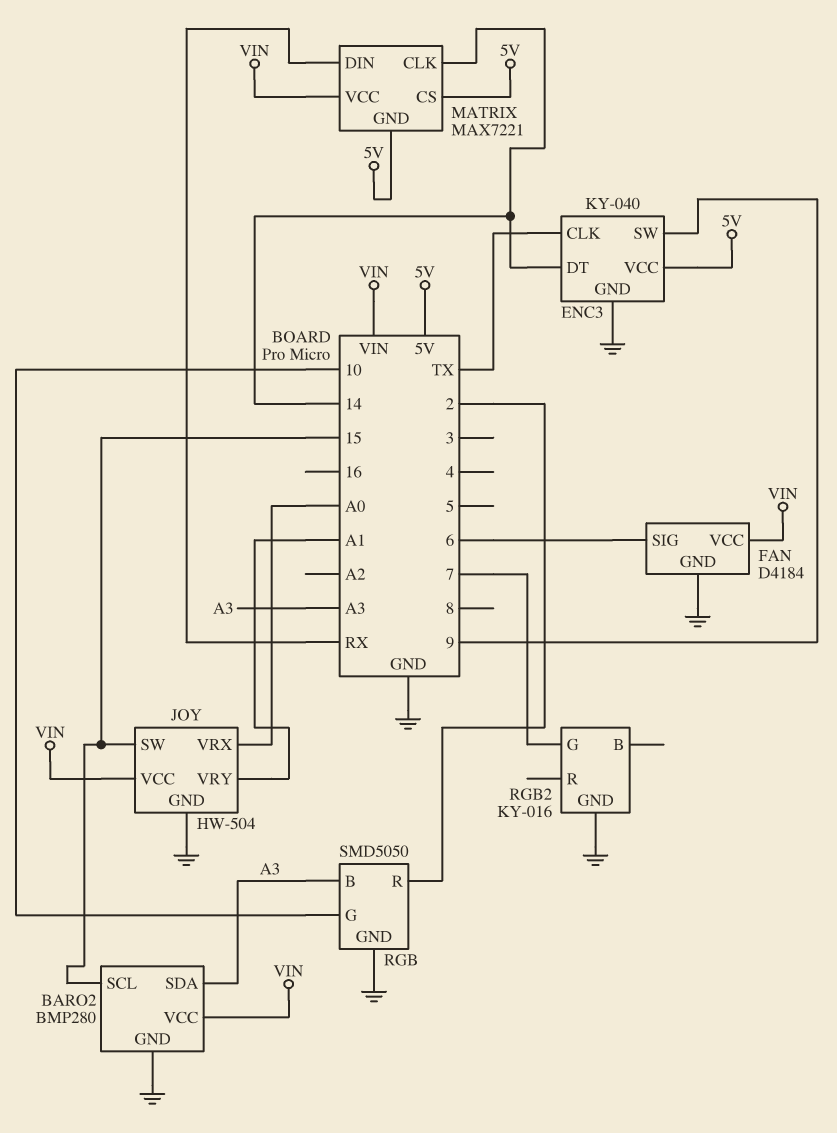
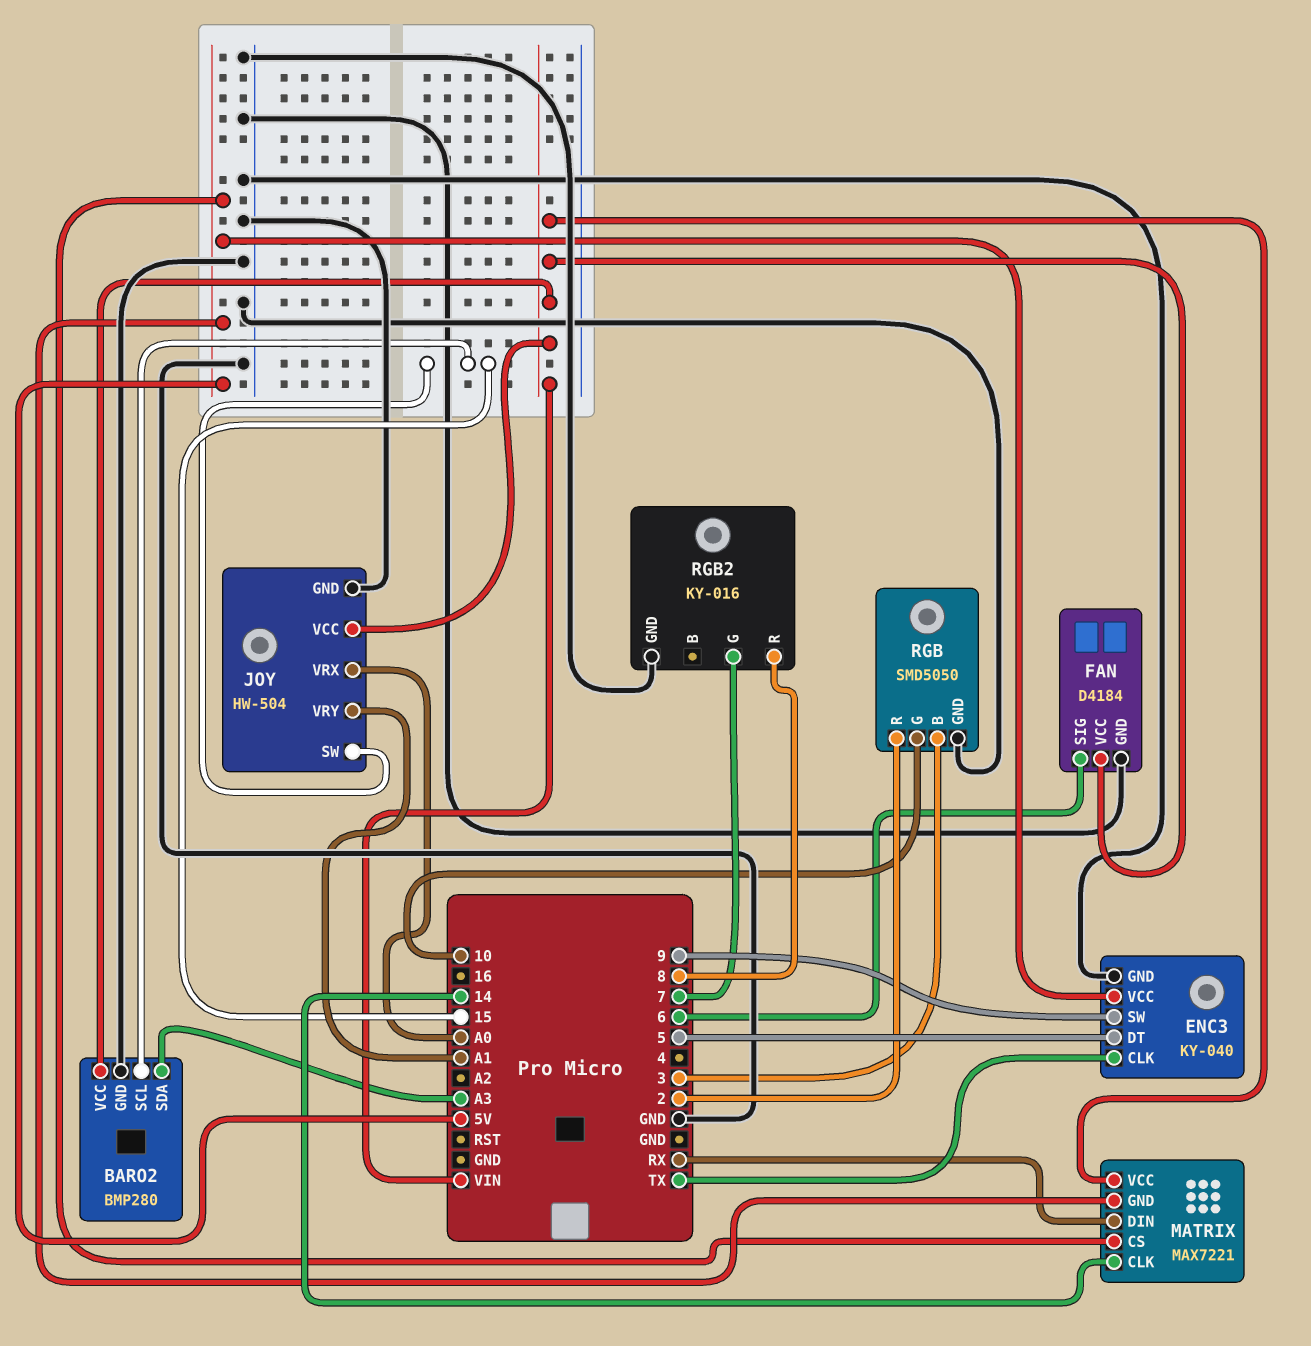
ENC3 pin DT: 14 -> 5
RGB pin B: A3 -> 3
RGB2 pin R: none -> 8

